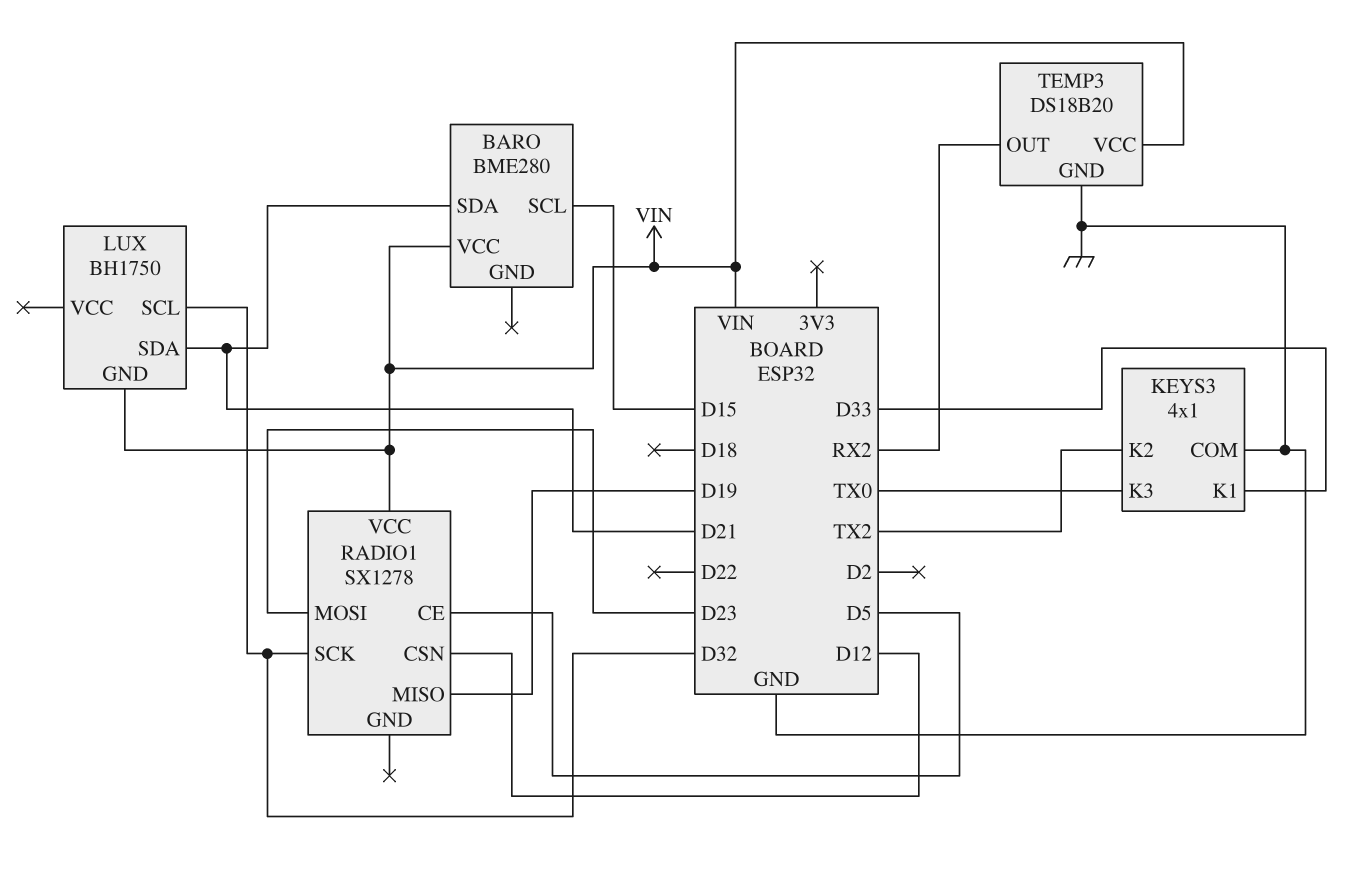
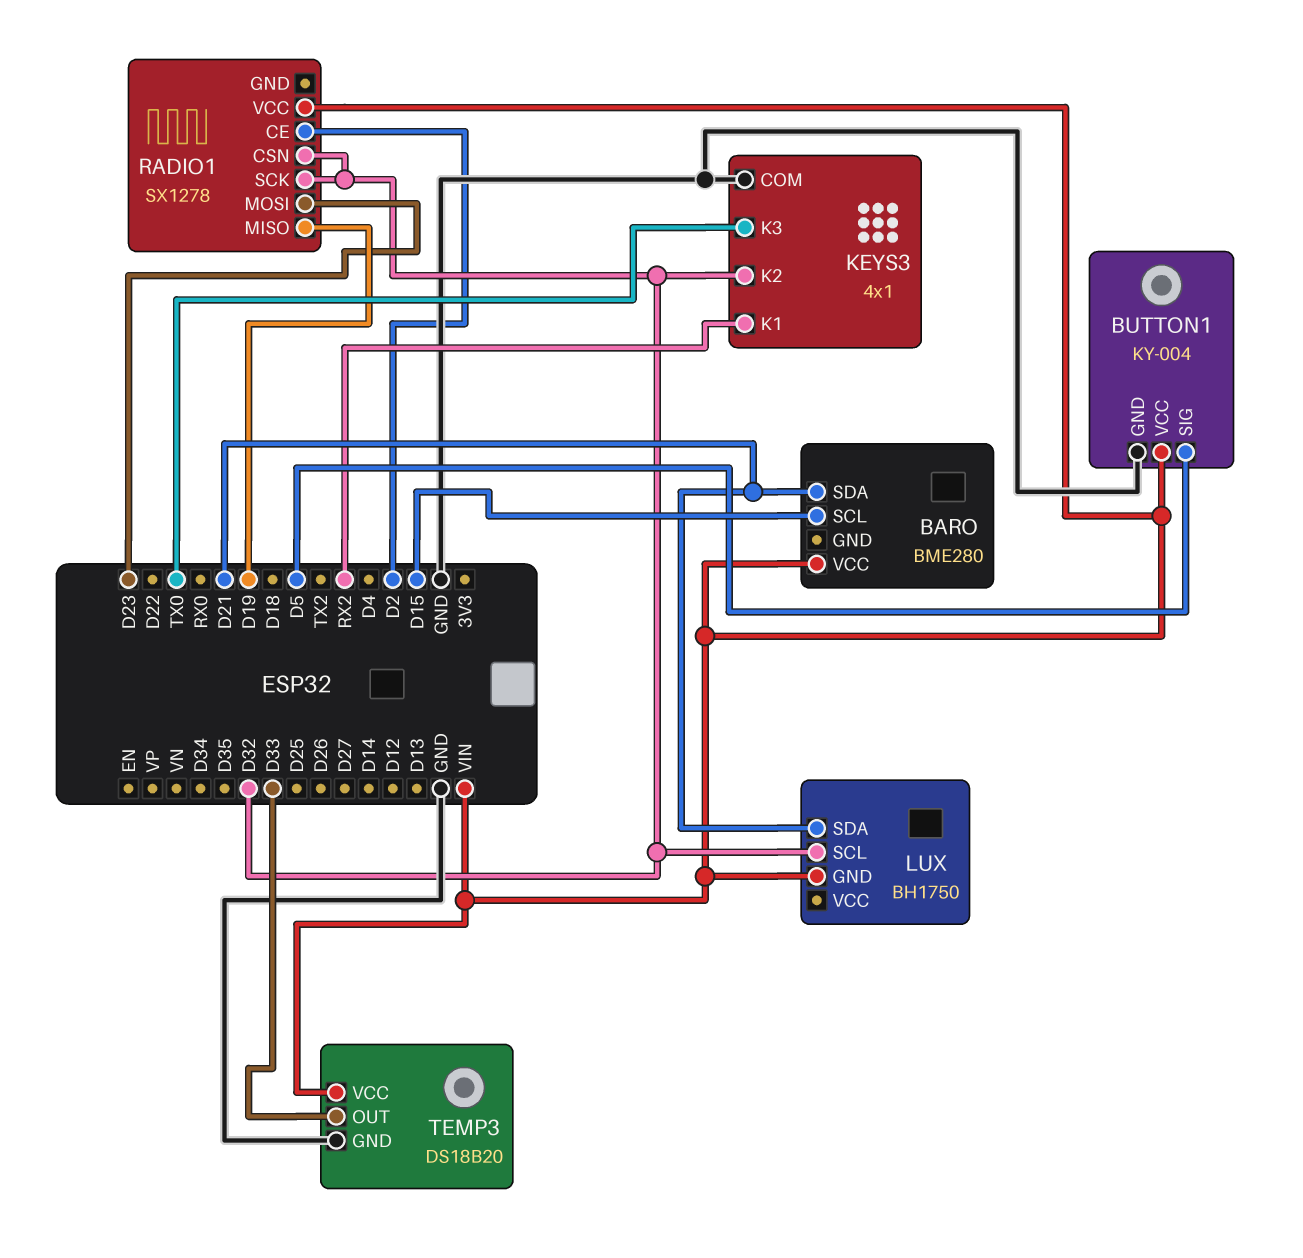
BUTTON1: none -> KY-004
BUTTON1 pin GND: none -> GND
BUTTON1 pin SIG: none -> D5
BUTTON1 pin VCC: none -> VIN
KEYS3 pin K1: D33 -> RX2
KEYS3 pin K2: TX2 -> D32
RADIO1 pin CE: D5 -> D2
RADIO1 pin CSN: D12 -> D32
TEMP3 pin OUT: RX2 -> D33

